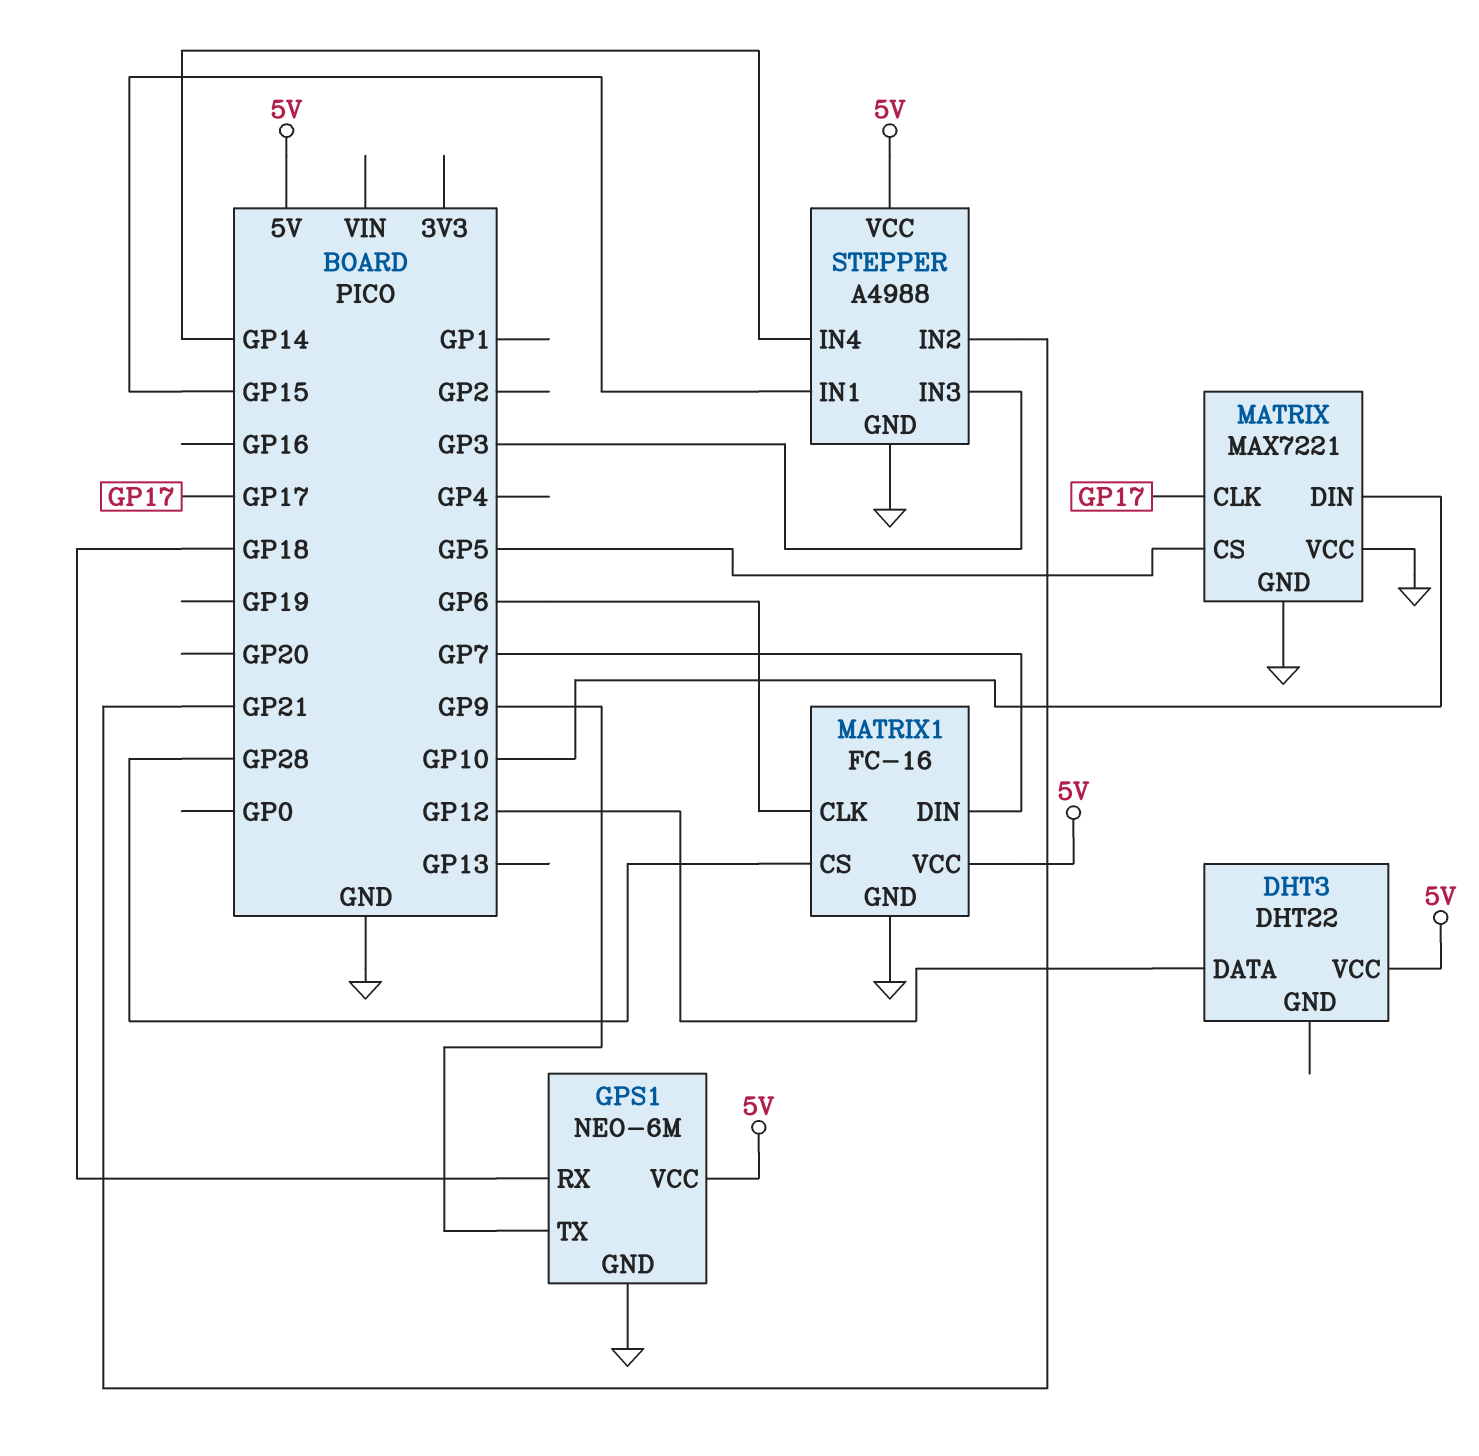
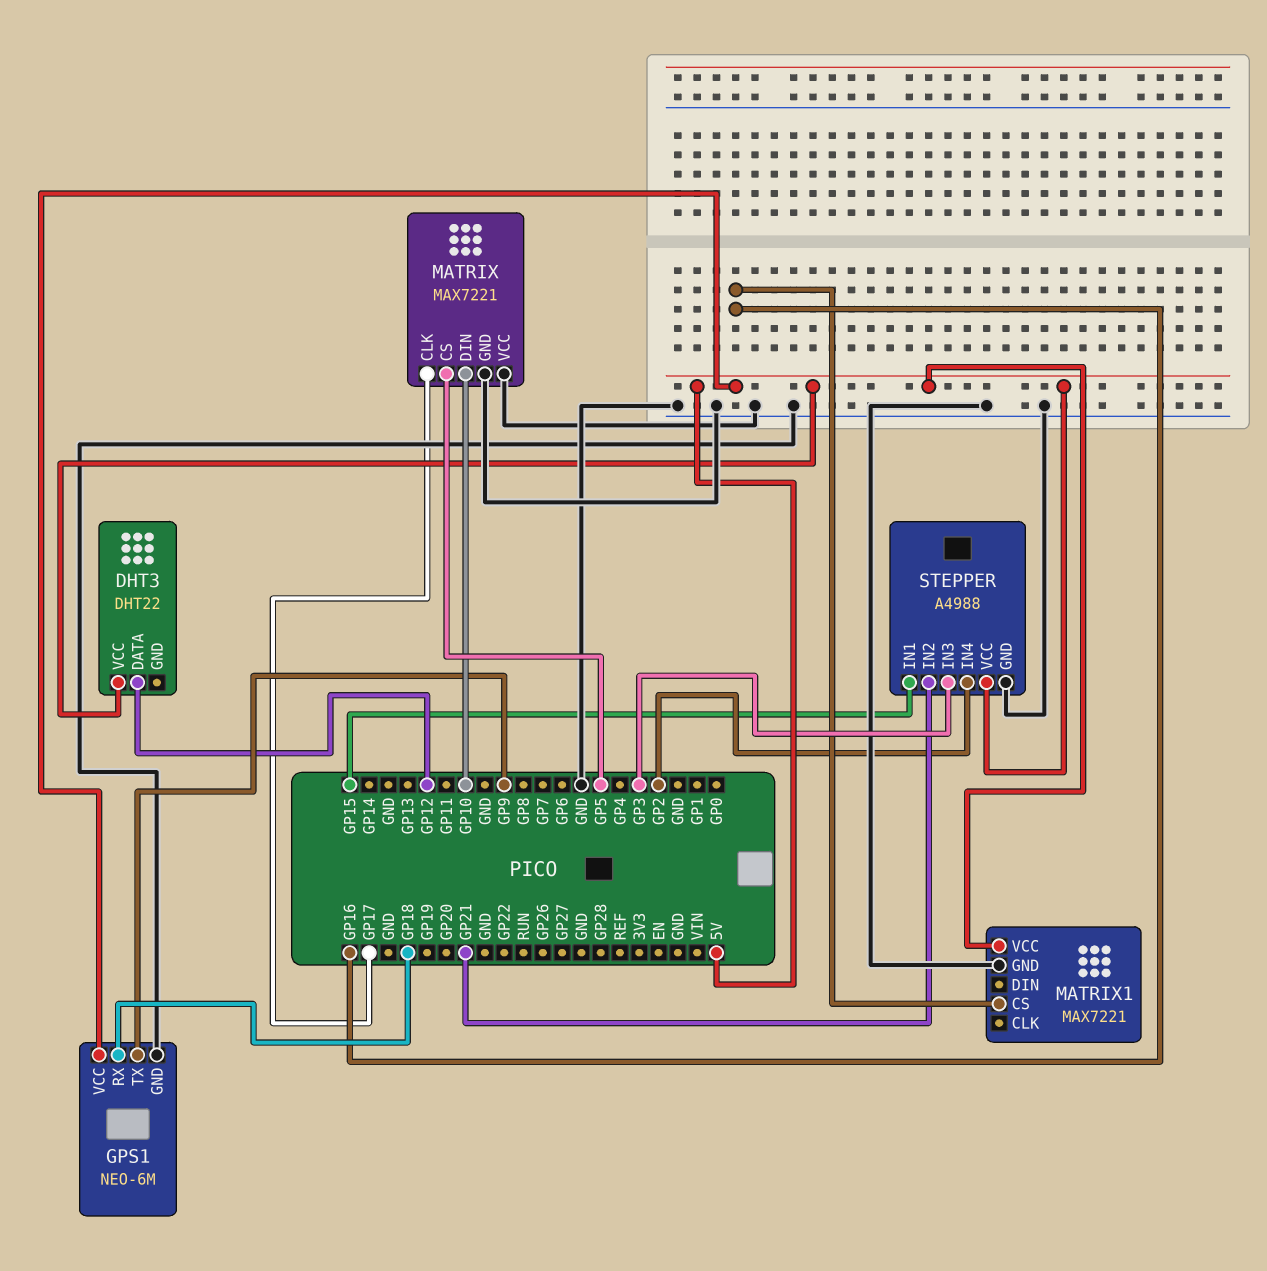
MATRIX1: FC-16 -> MAX7221
MATRIX1 pin CLK: GP6 -> none
MATRIX1 pin CS: GP28 -> GP16
MATRIX1 pin DIN: GP7 -> none
STEPPER pin IN4: GP14 -> GP2

